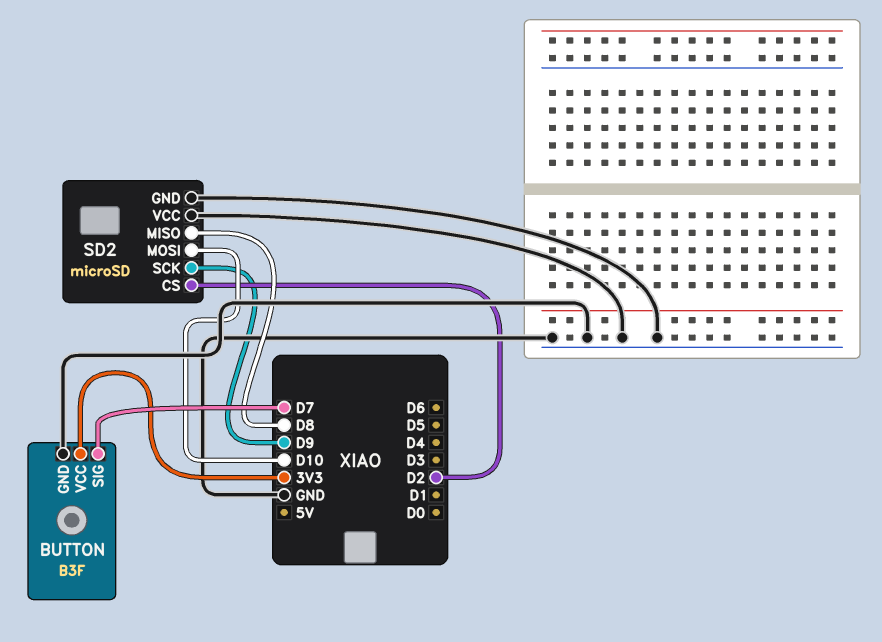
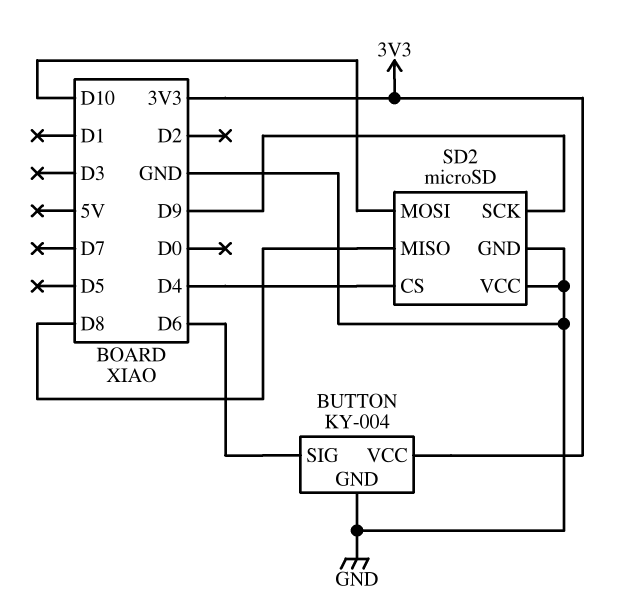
BUTTON: B3F -> KY-004
BUTTON pin SIG: D7 -> D6
SD2 pin CS: D2 -> D4

